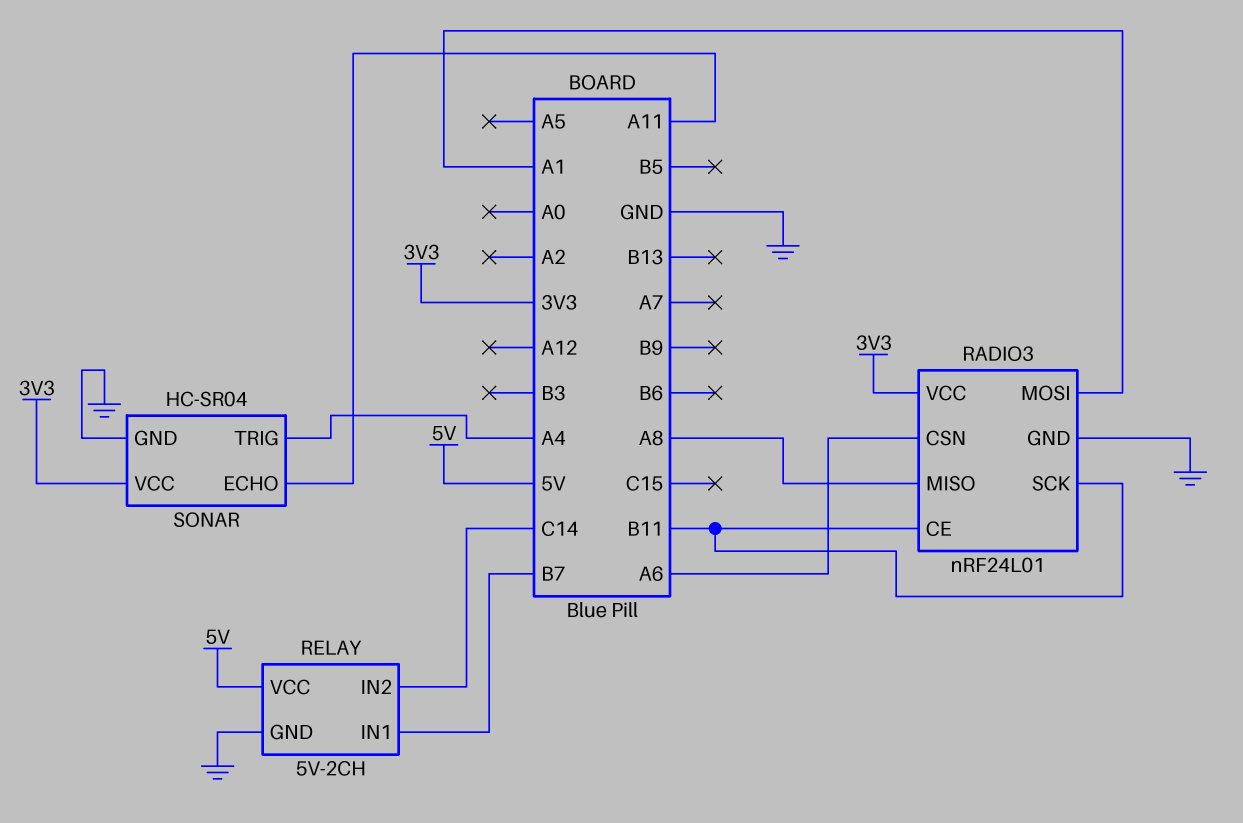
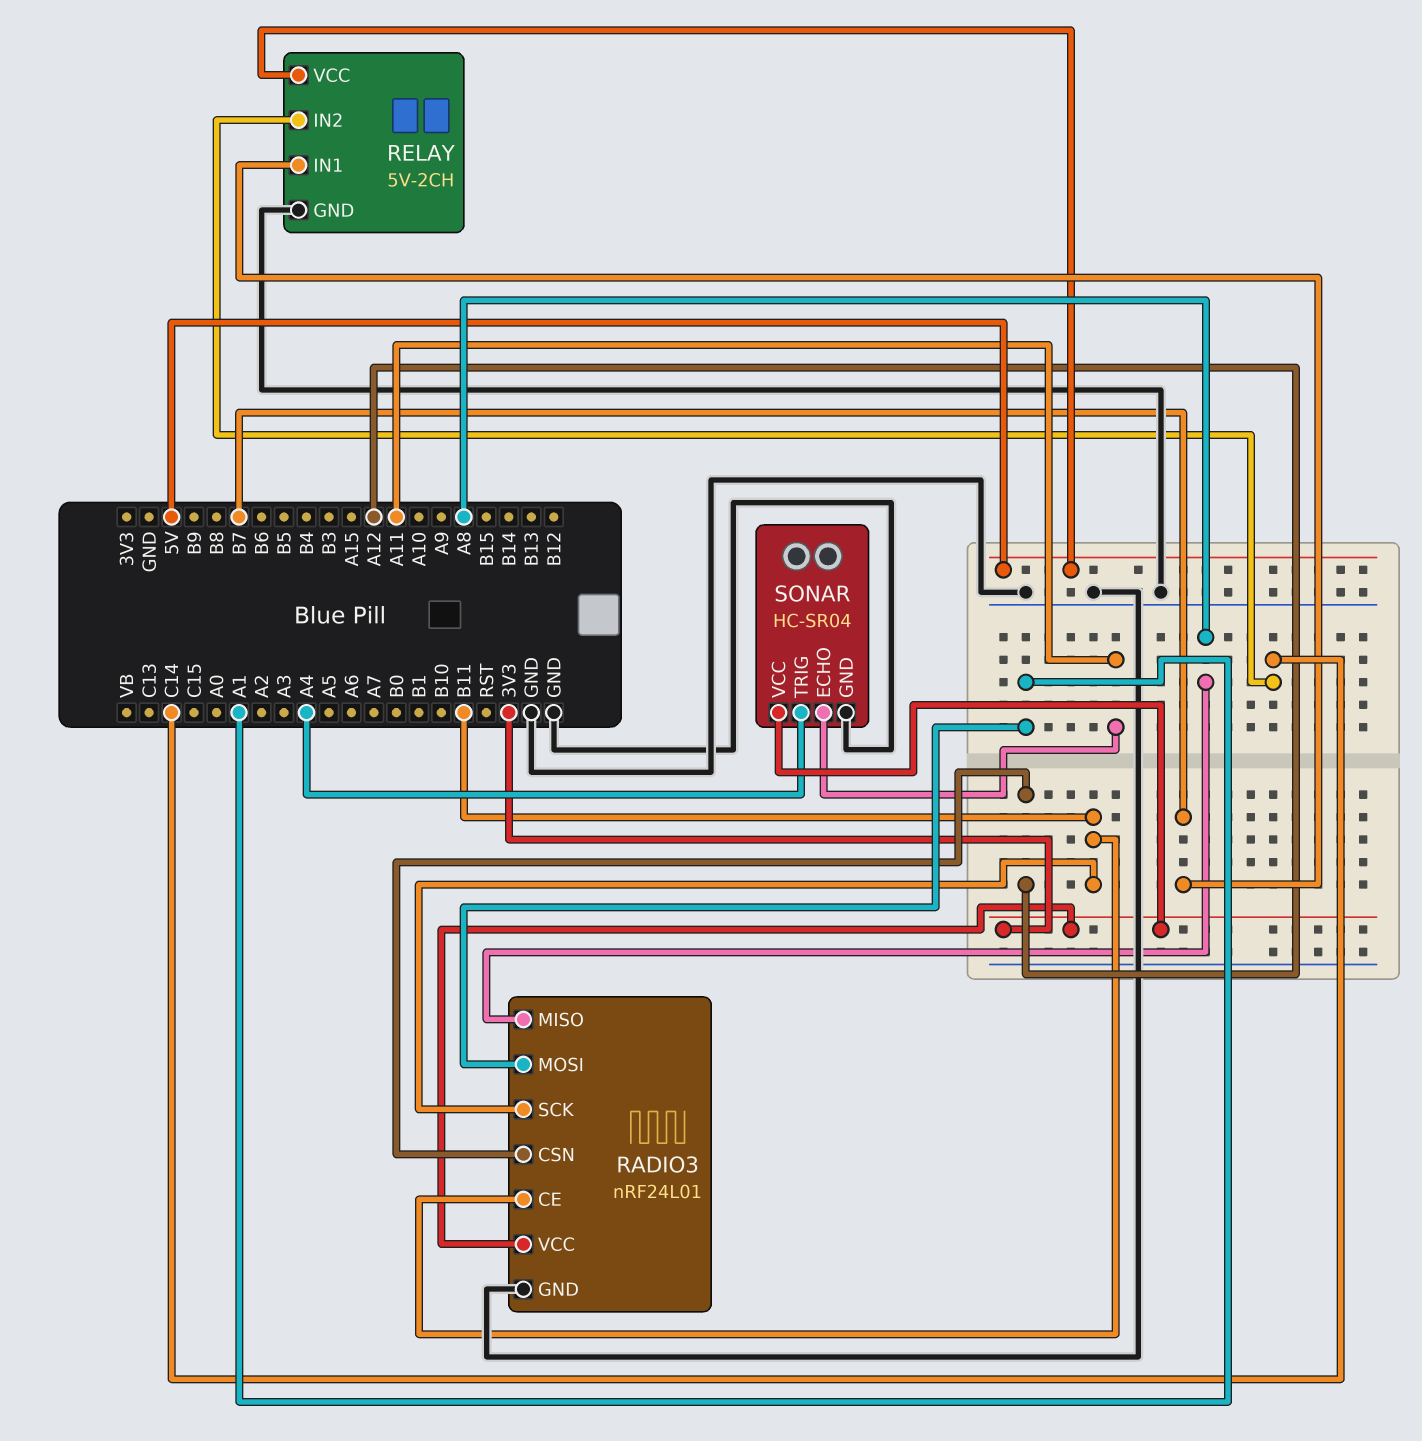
RADIO3 pin CSN: A6 -> A12

